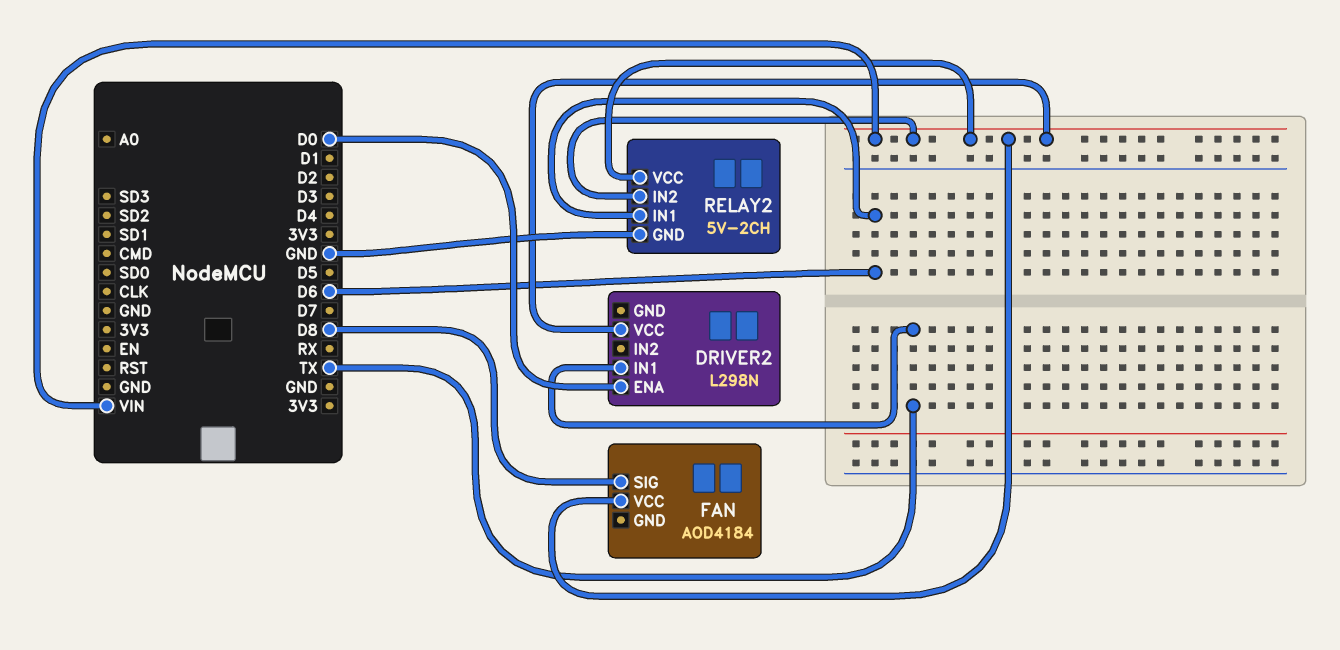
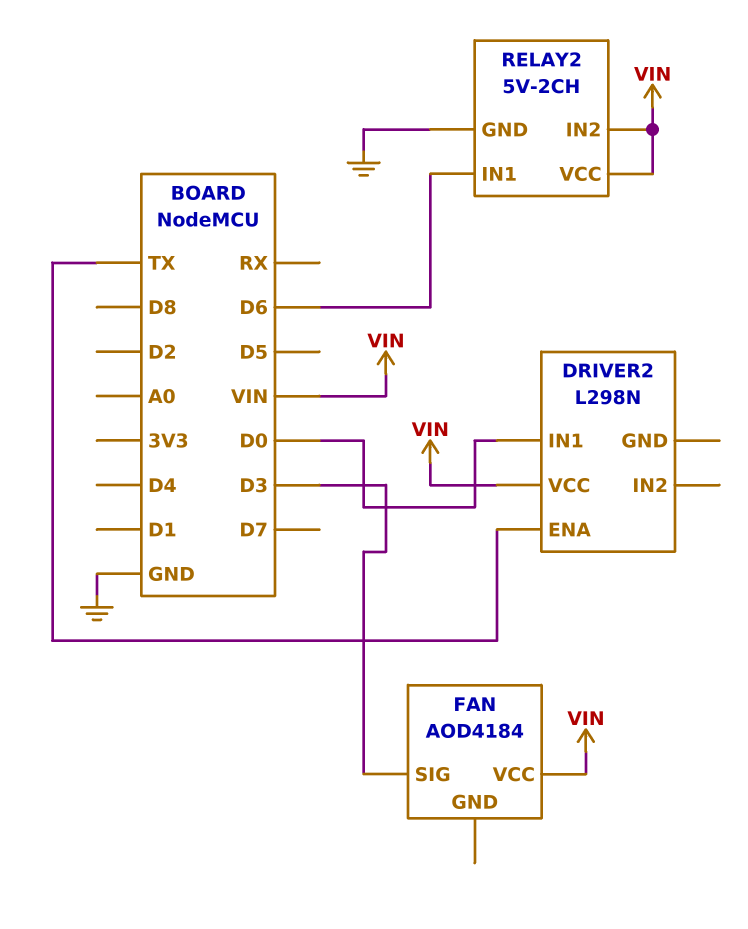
DRIVER2 pin ENA: D0 -> TX
DRIVER2 pin IN1: TX -> D0
FAN pin SIG: D8 -> D3

